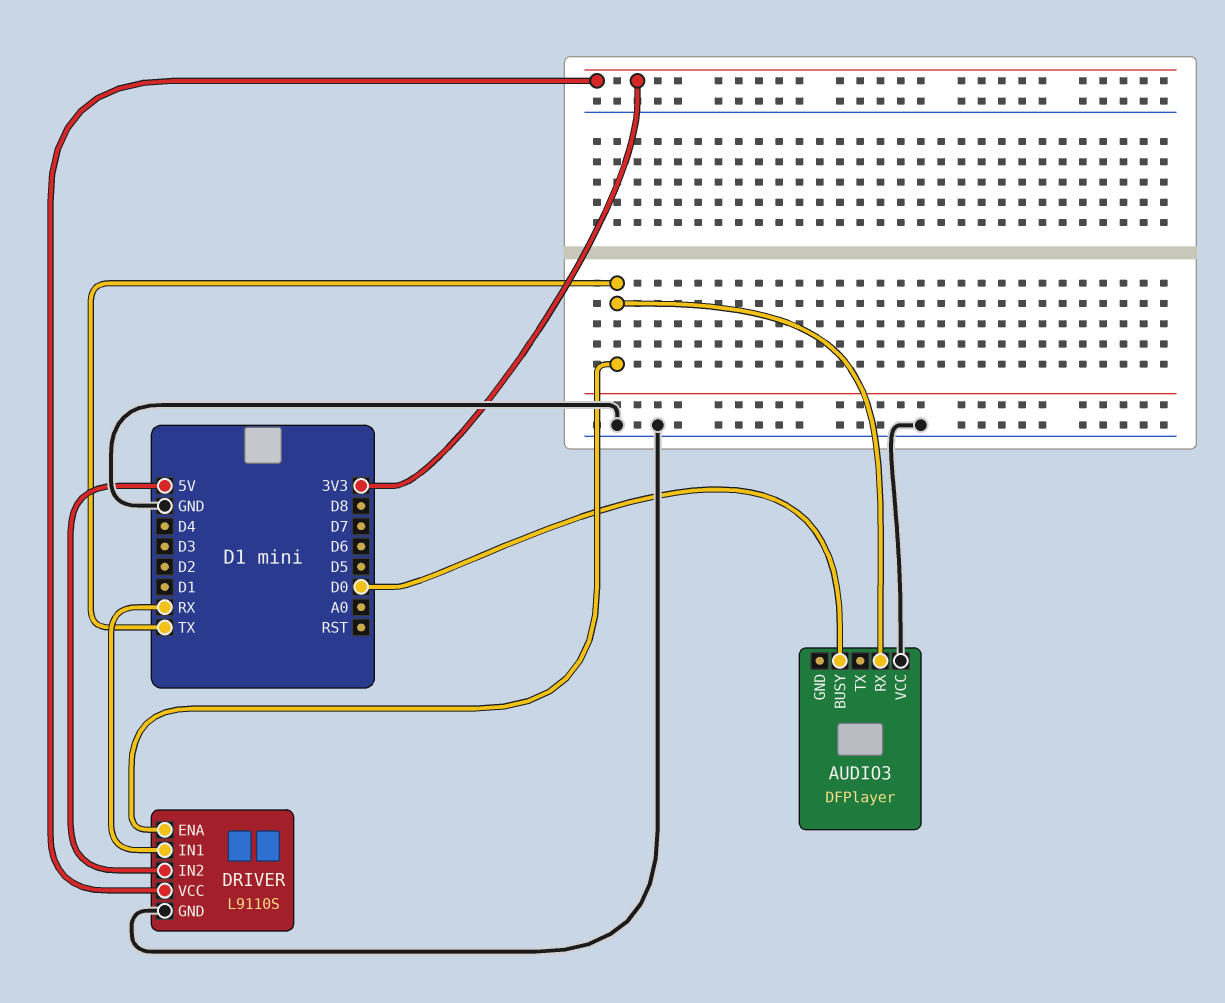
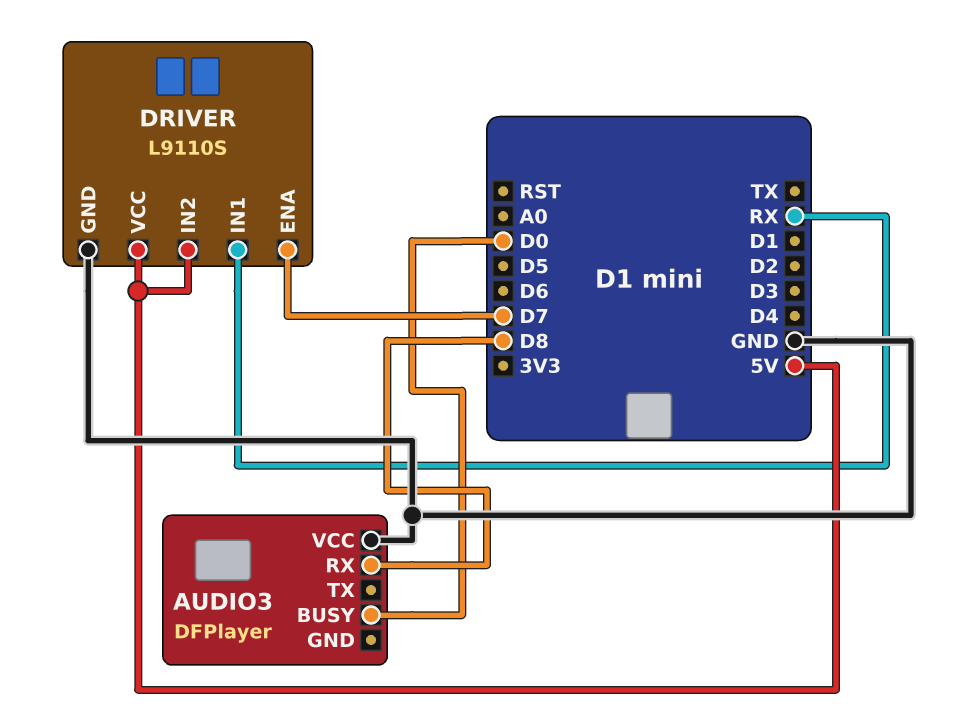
AUDIO3 pin RX: TX -> D8
DRIVER pin ENA: TX -> D7
DRIVER pin VCC: 3V3 -> 5V

